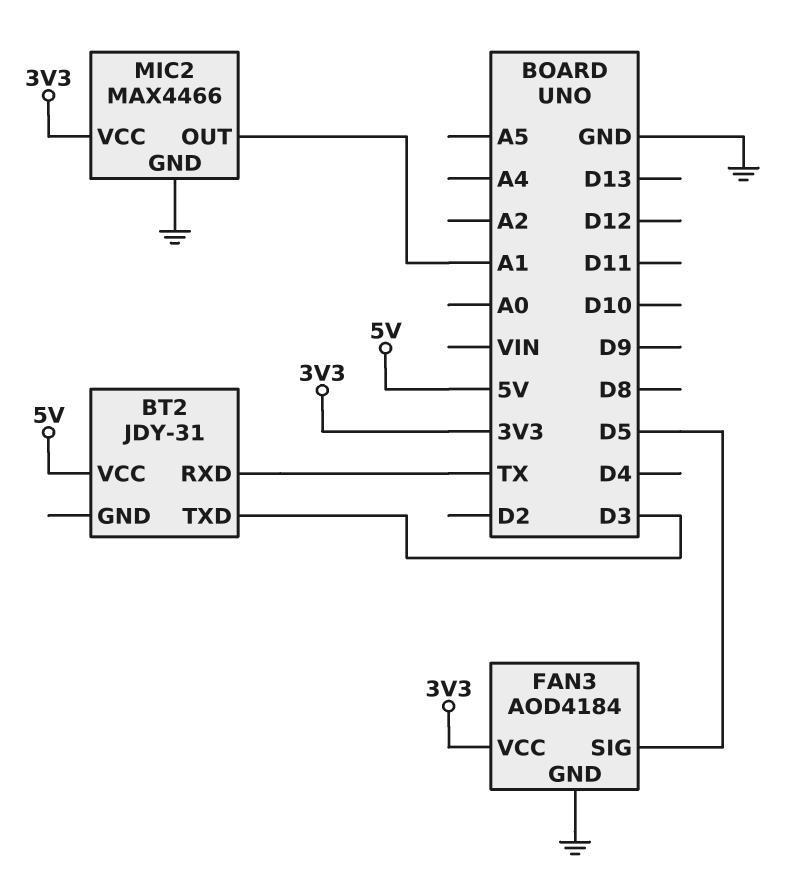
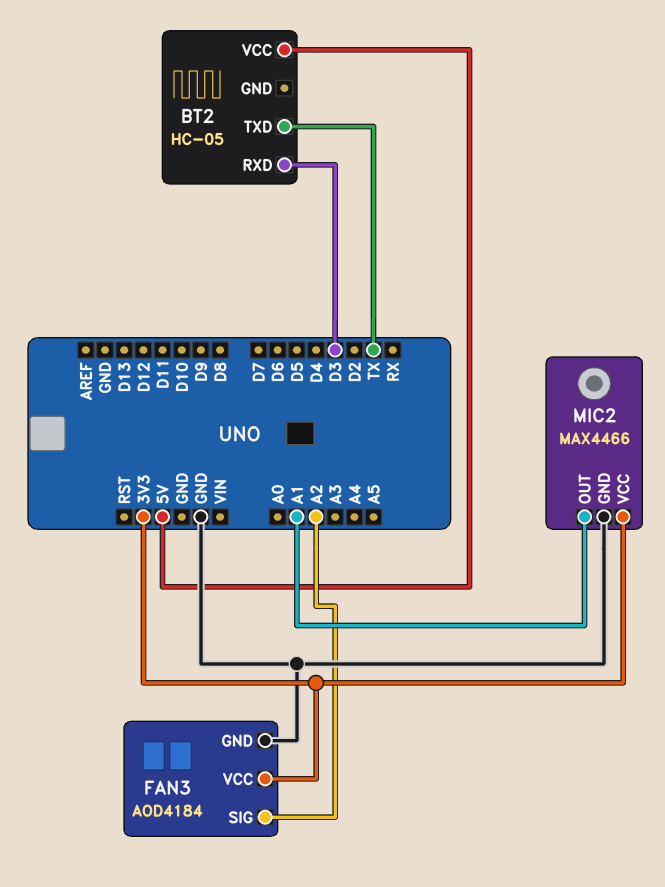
BT2: JDY-31 -> HC-05
BT2 pin RXD: TX -> D3
BT2 pin TXD: D3 -> TX
FAN3 pin SIG: D5 -> A2

